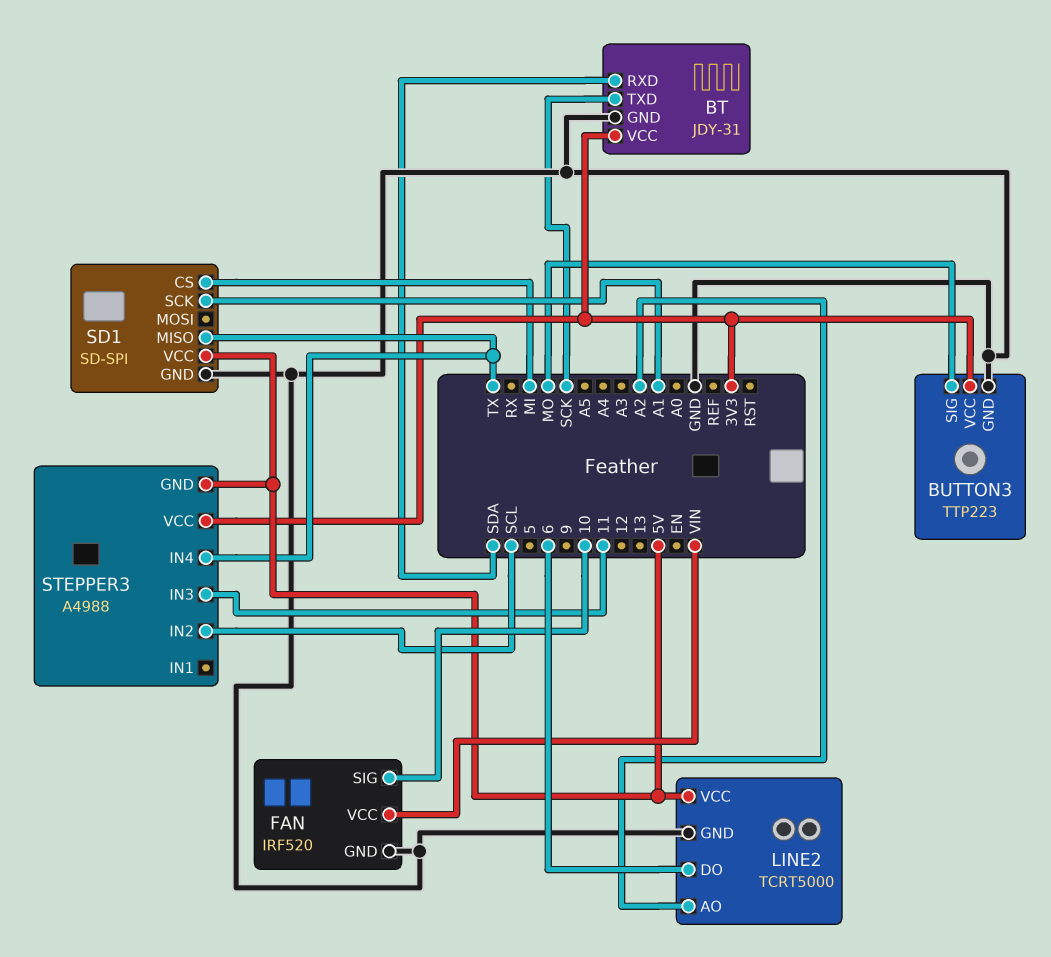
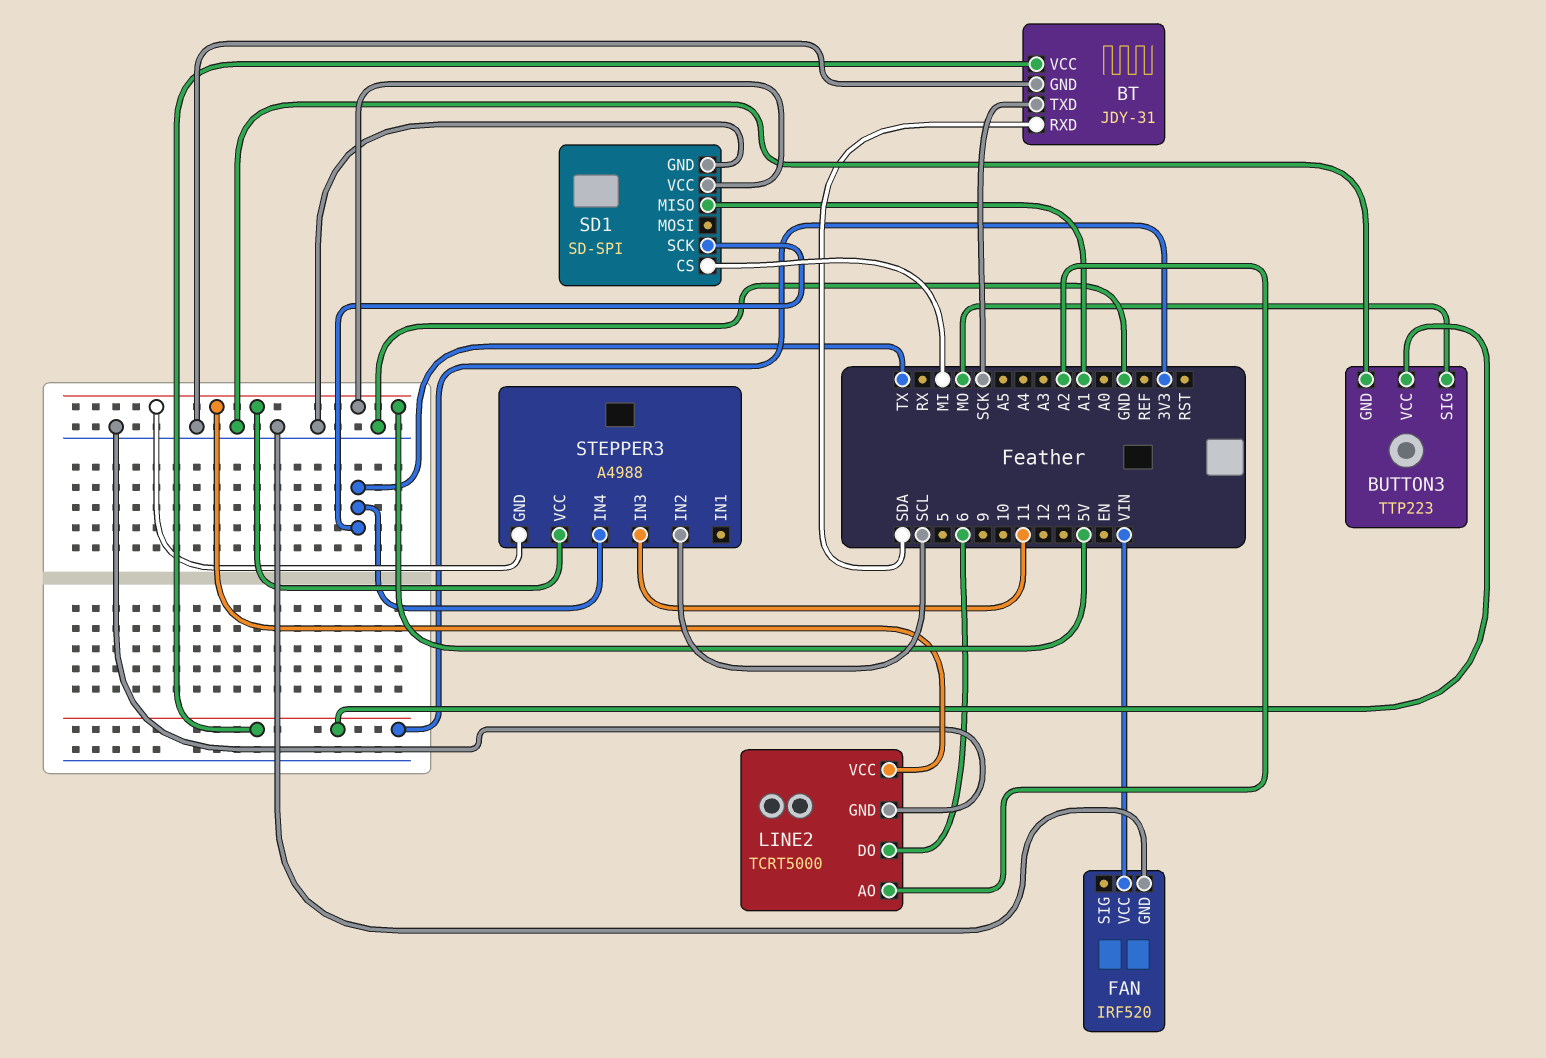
FAN pin SIG: 10 -> none
SD1 pin MISO: TX -> A1
SD1 pin SCK: A1 -> TX
STEPPER3 pin VCC: 3V3 -> 5V

